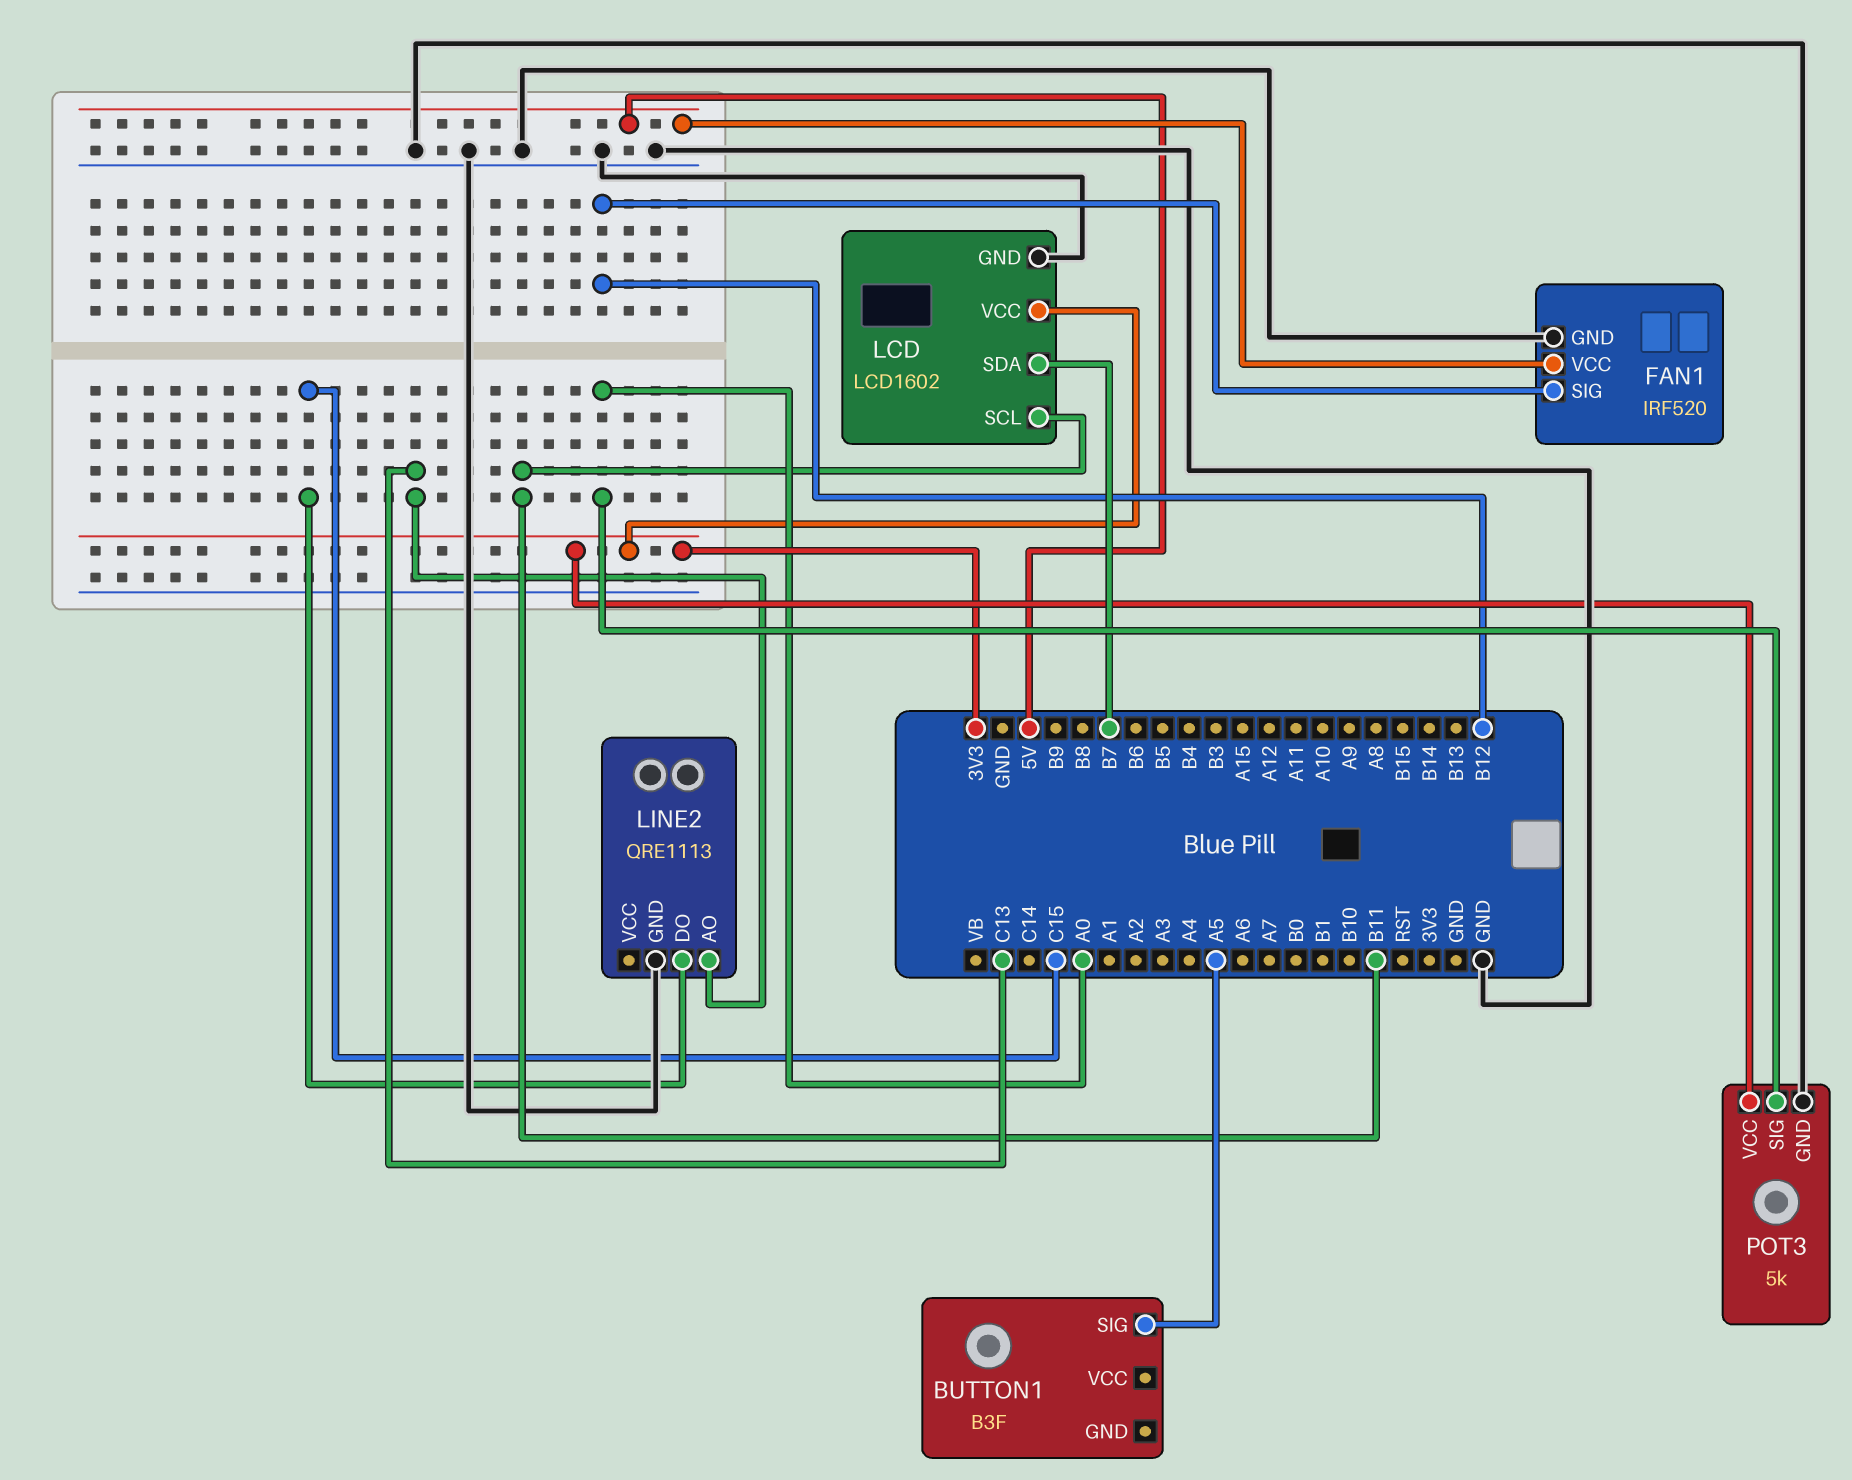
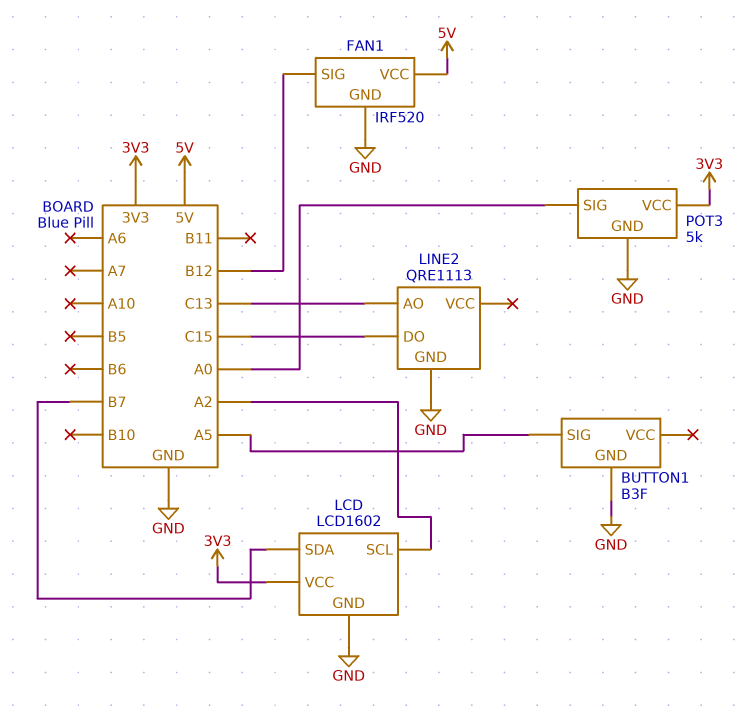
BUTTON1 pin GND: none -> GND
LCD pin SCL: B11 -> A2

